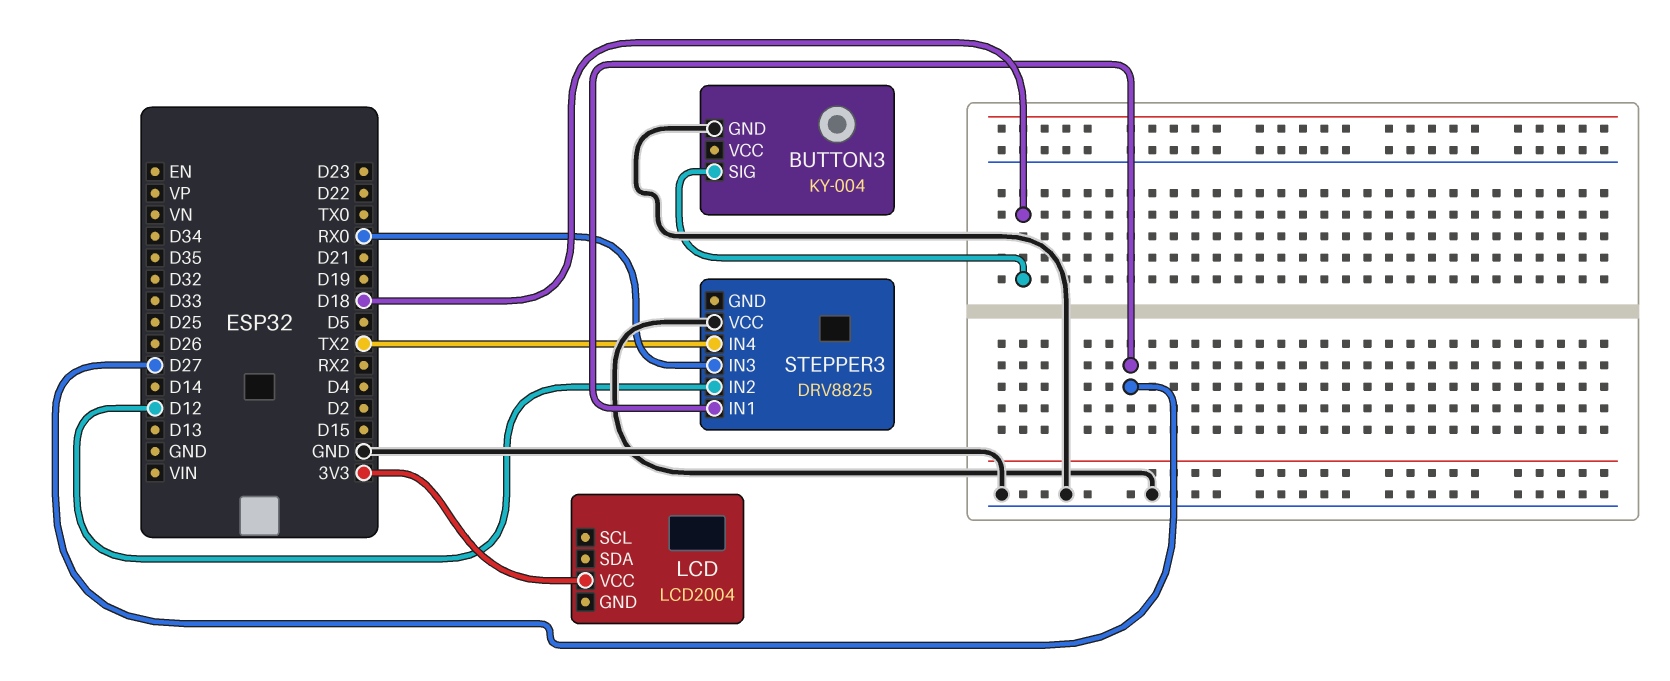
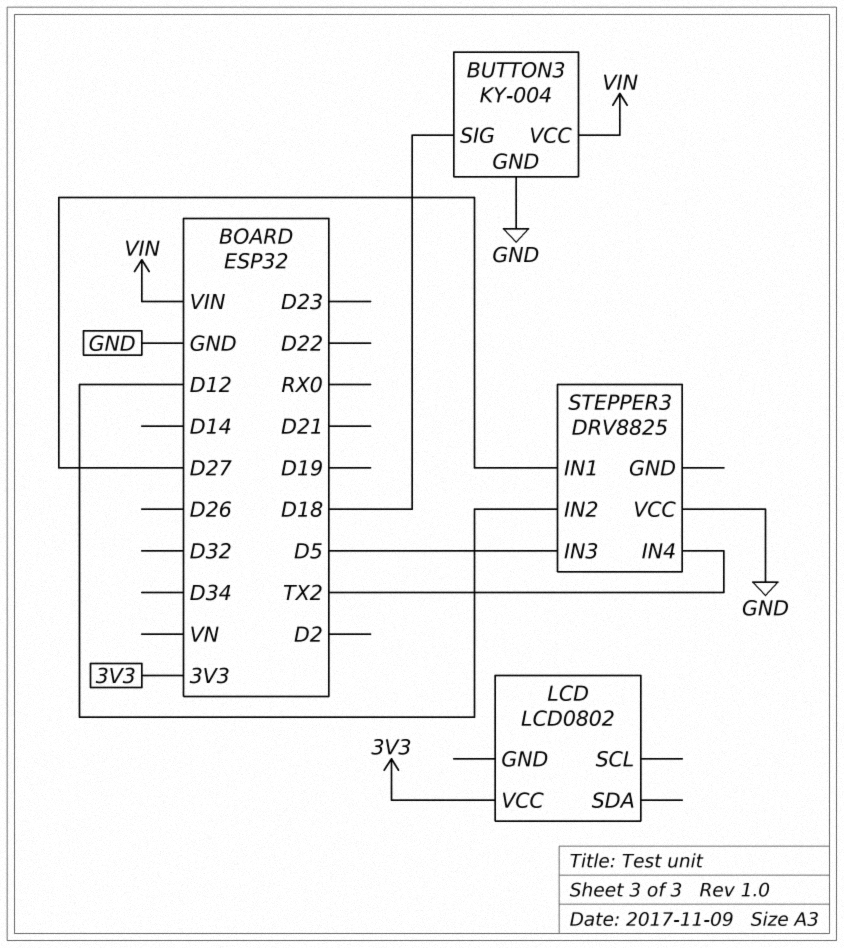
BUTTON3 pin VCC: none -> VIN
LCD: LCD2004 -> LCD0802
STEPPER3 pin IN3: RX0 -> D5

